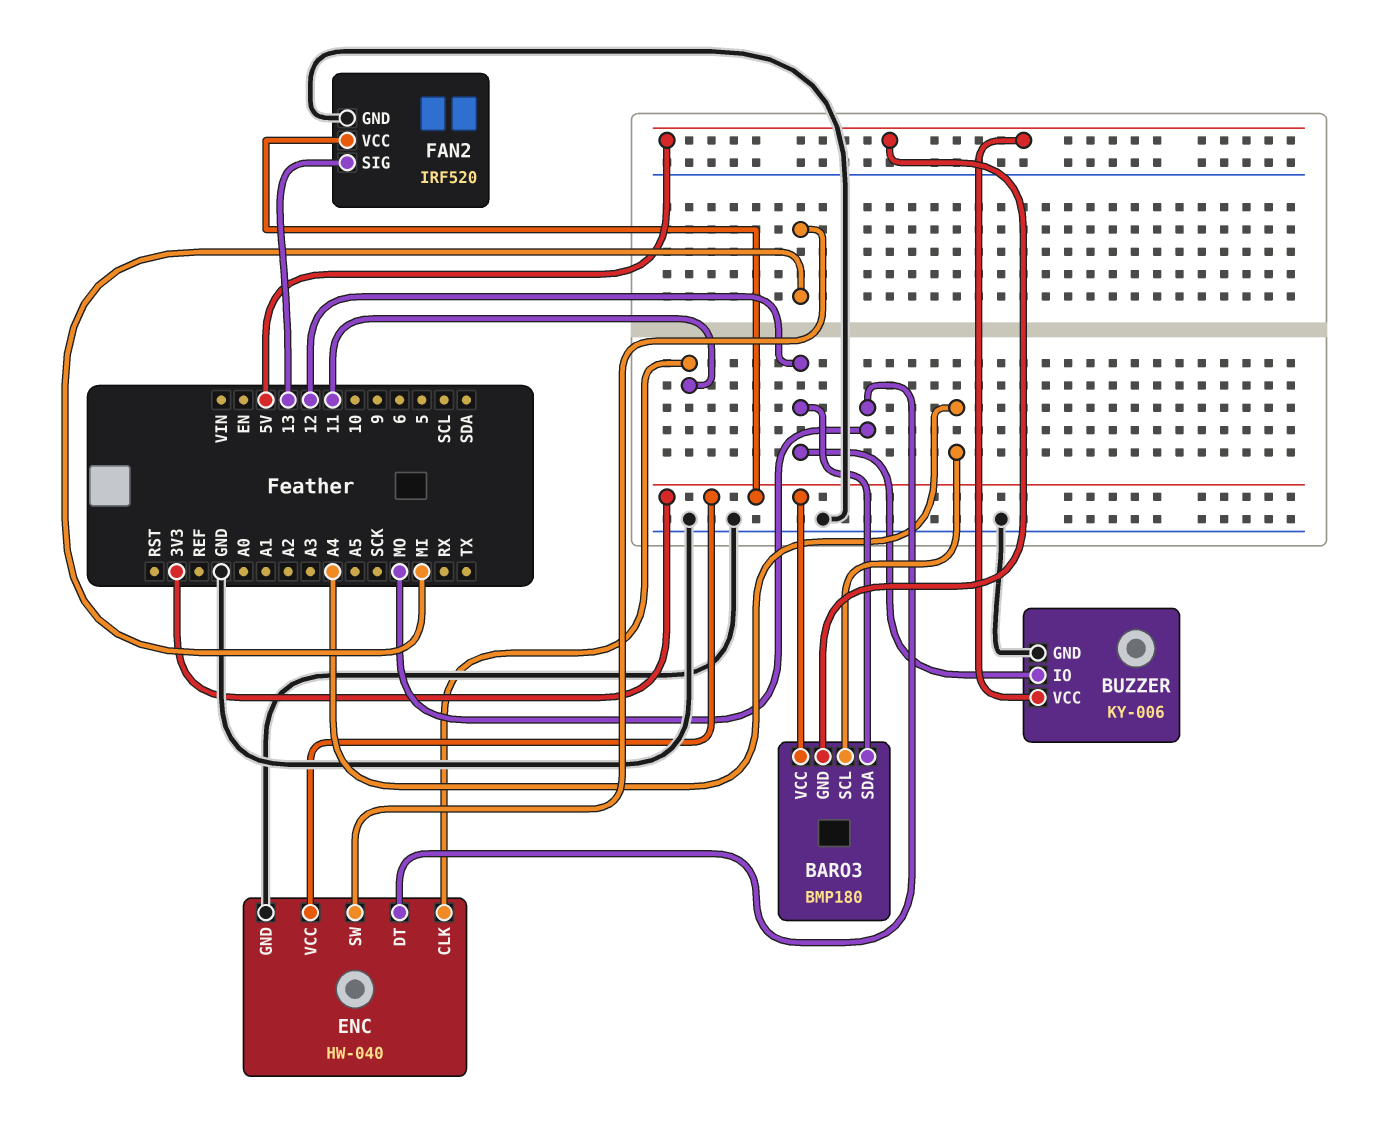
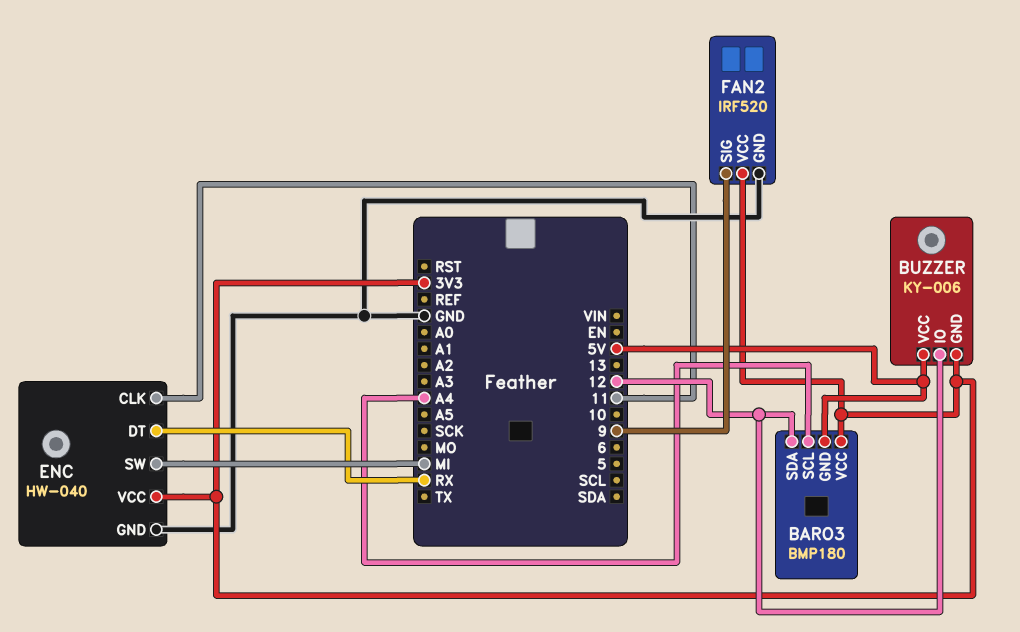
BUZZER pin GND: GND -> 3V3
ENC pin DT: MO -> RX
FAN2 pin SIG: 13 -> 9

